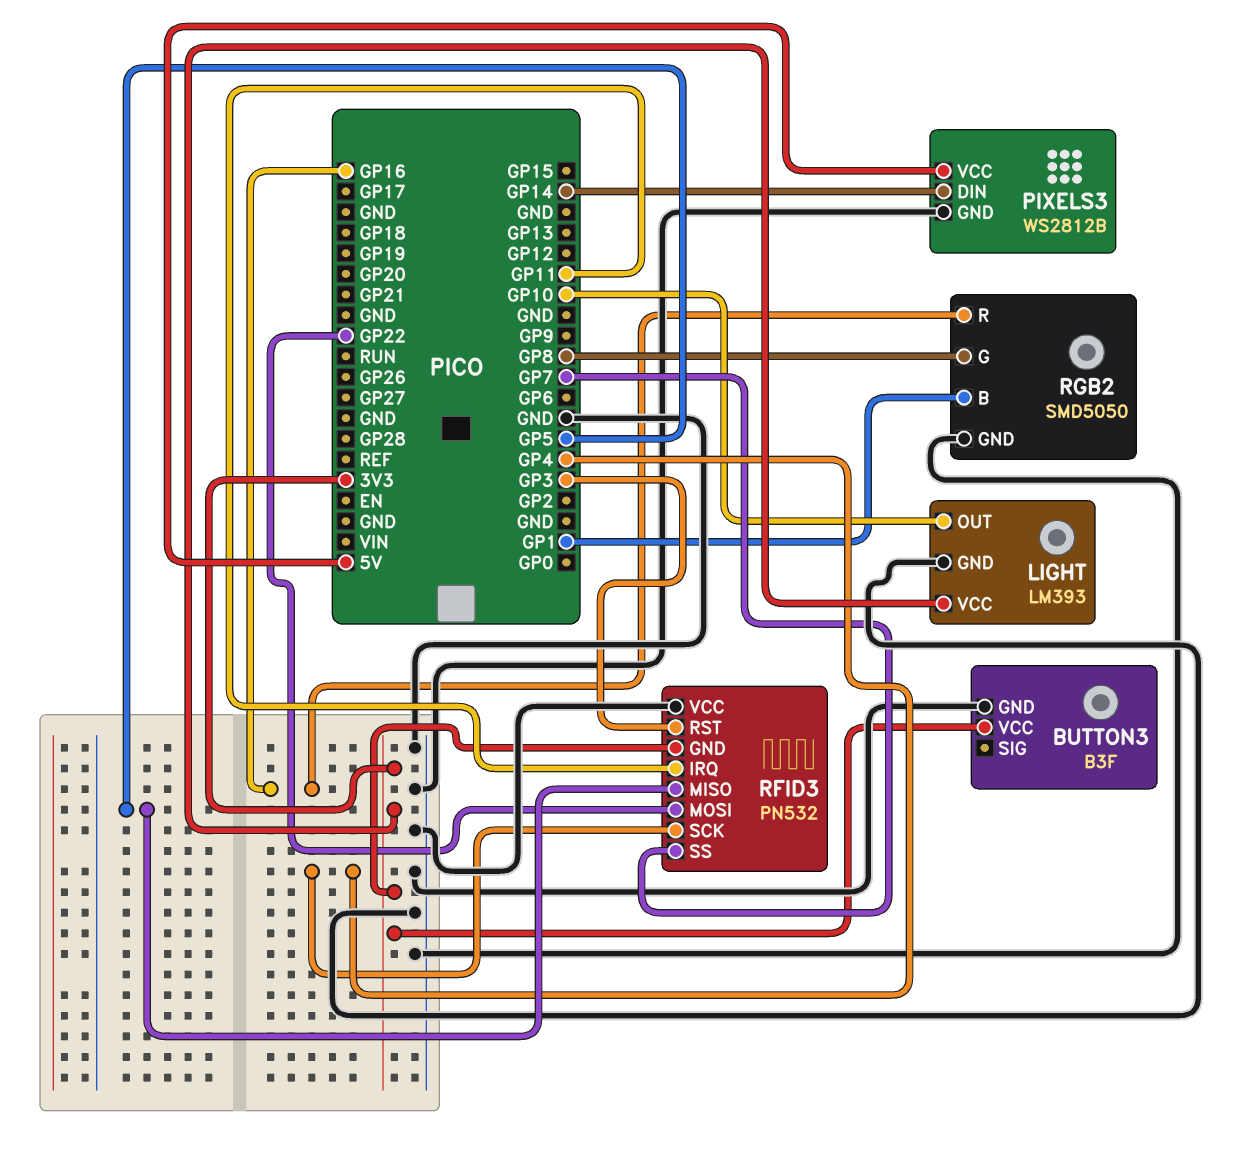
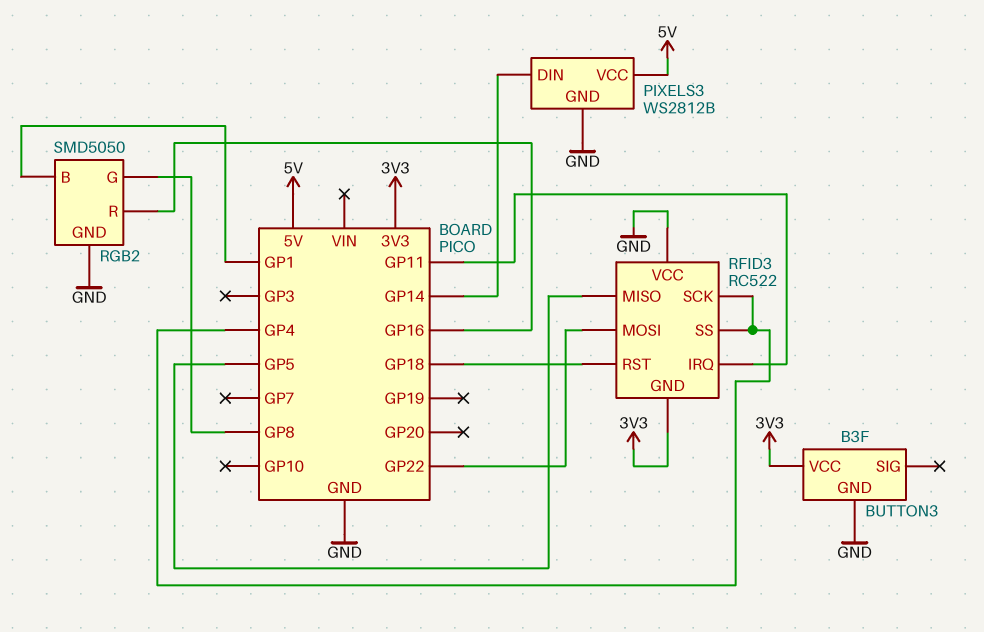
LIGHT: LM393 -> none
LIGHT pin GND: GND -> none
LIGHT pin OUT: GP10 -> none
LIGHT pin VCC: 3V3 -> none
RFID3: PN532 -> RC522
RFID3 pin RST: GP3 -> GP18
RFID3 pin SS: GP7 -> GP4

